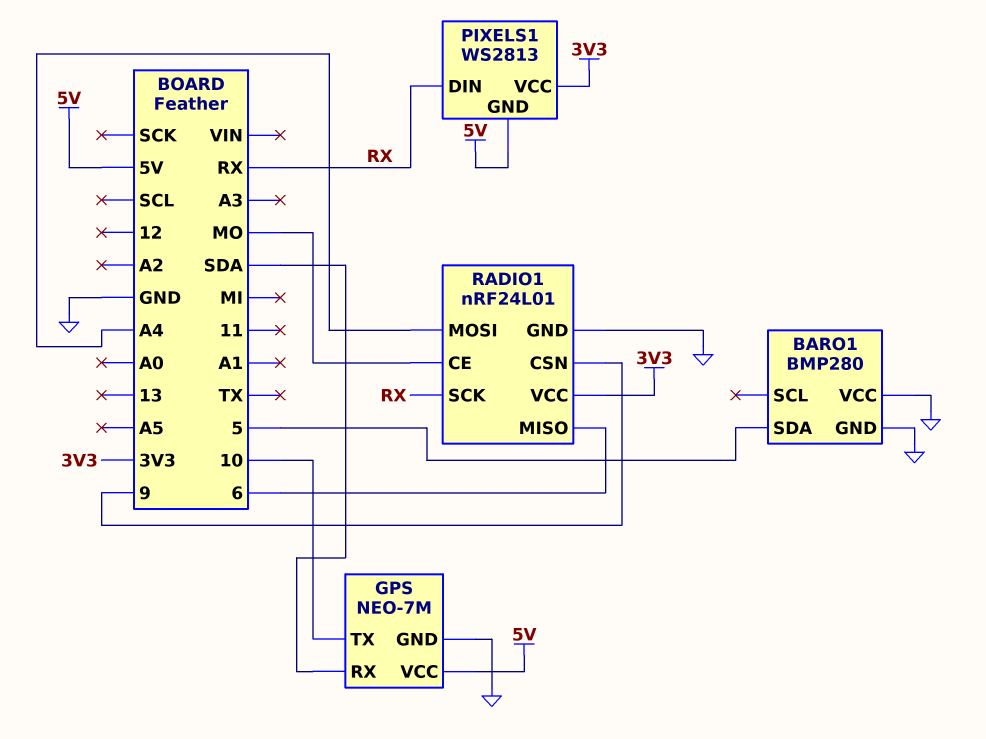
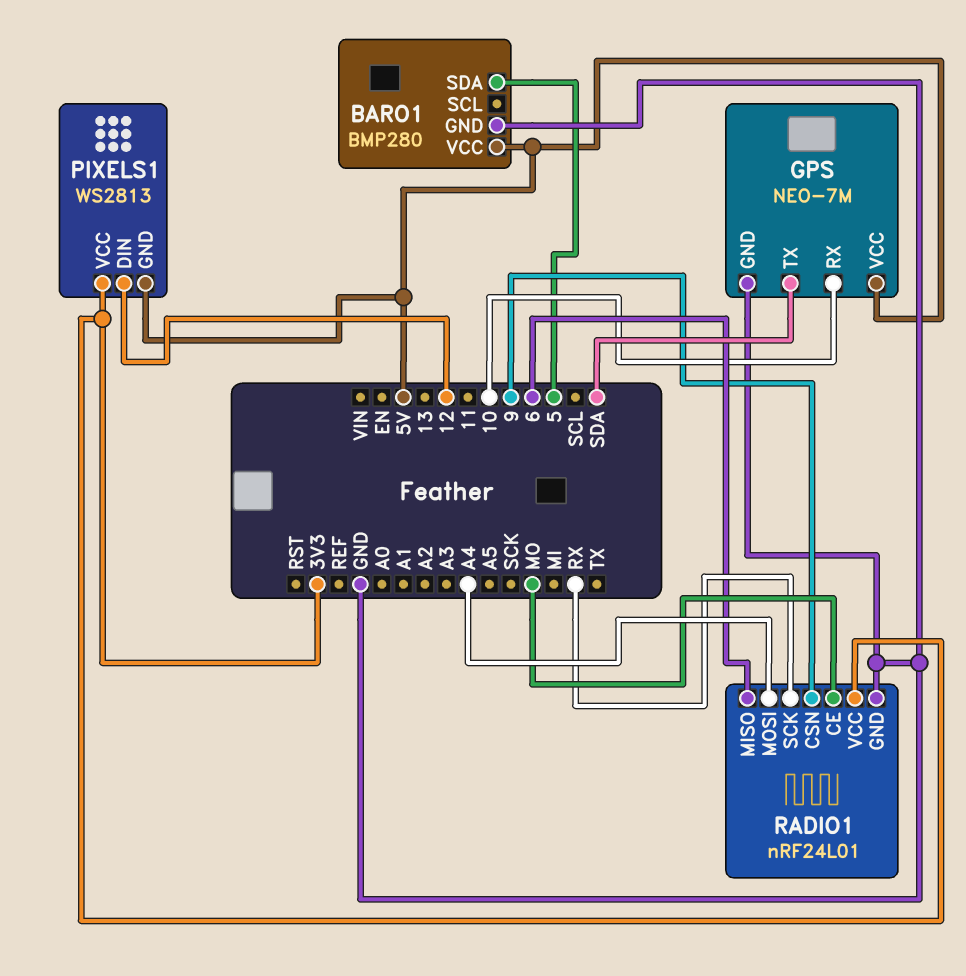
BARO1 pin VCC: GND -> 5V
GPS pin RX: SDA -> 10
GPS pin TX: 10 -> SDA
PIXELS1 pin DIN: RX -> 12

